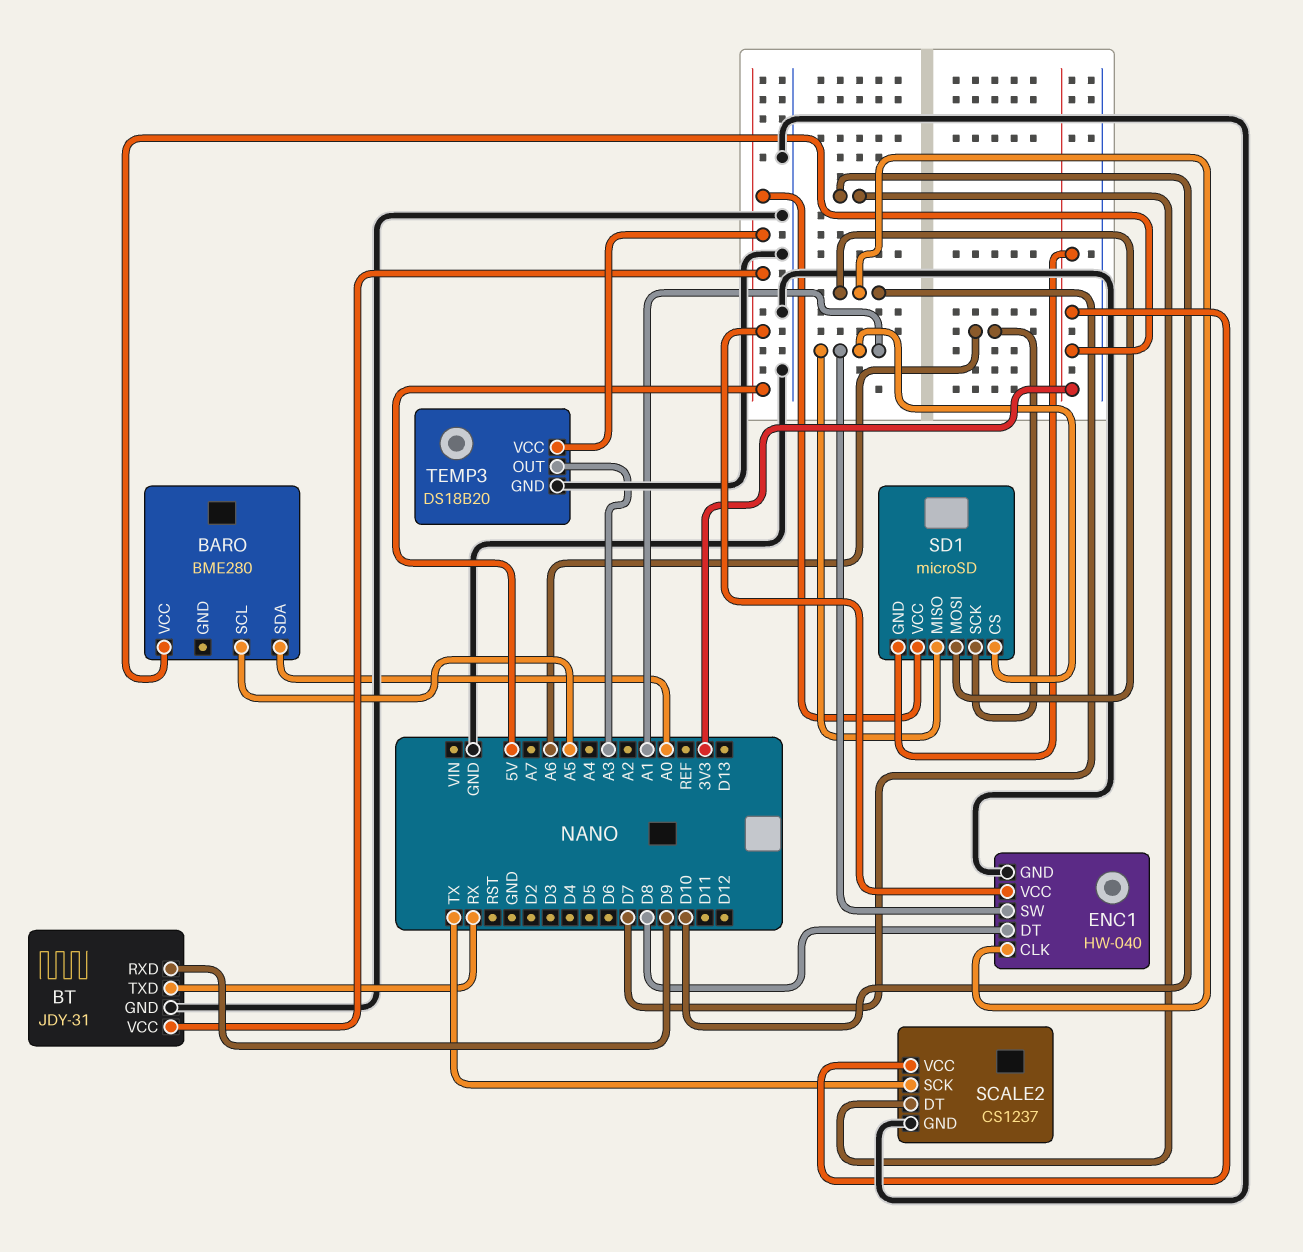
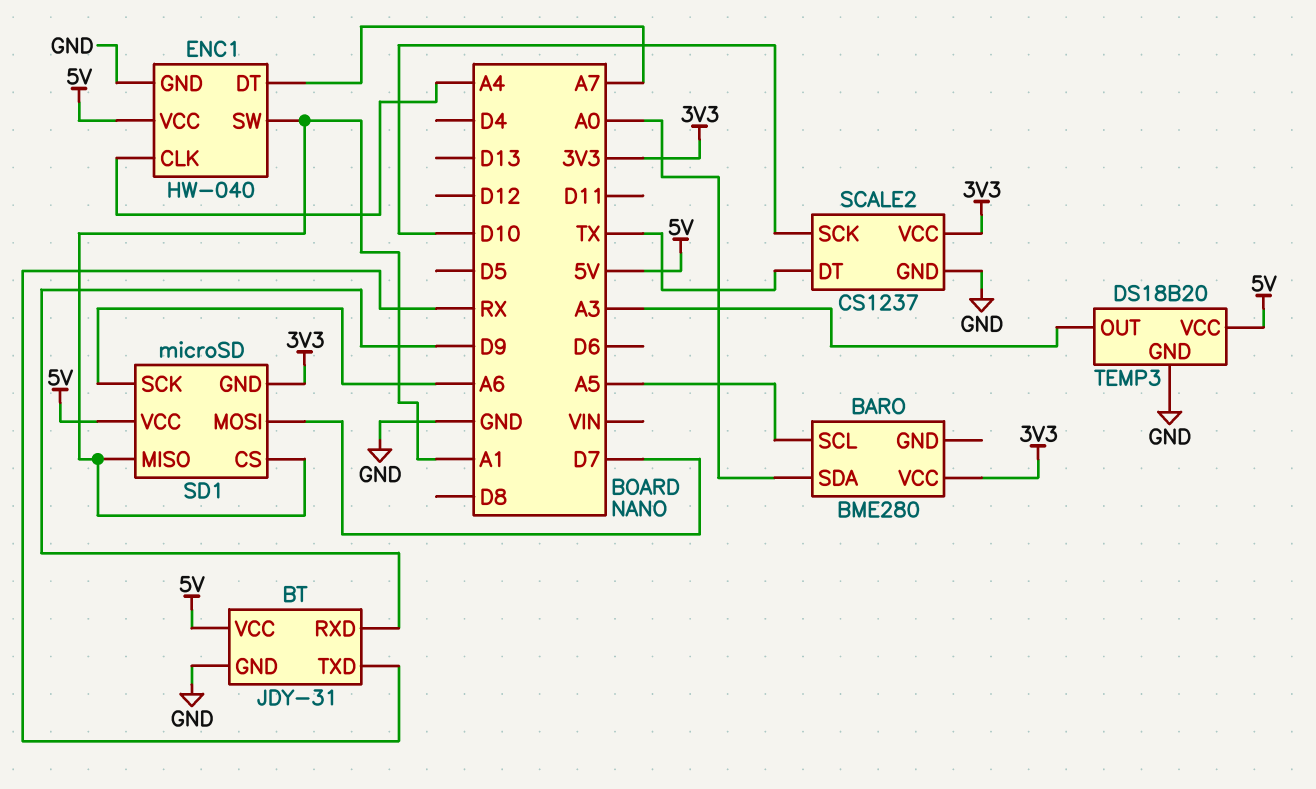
ENC1 pin CLK: D7 -> A4
ENC1 pin DT: D8 -> A7
SCALE2 pin DT: D10 -> TX
SCALE2 pin SCK: TX -> D10

